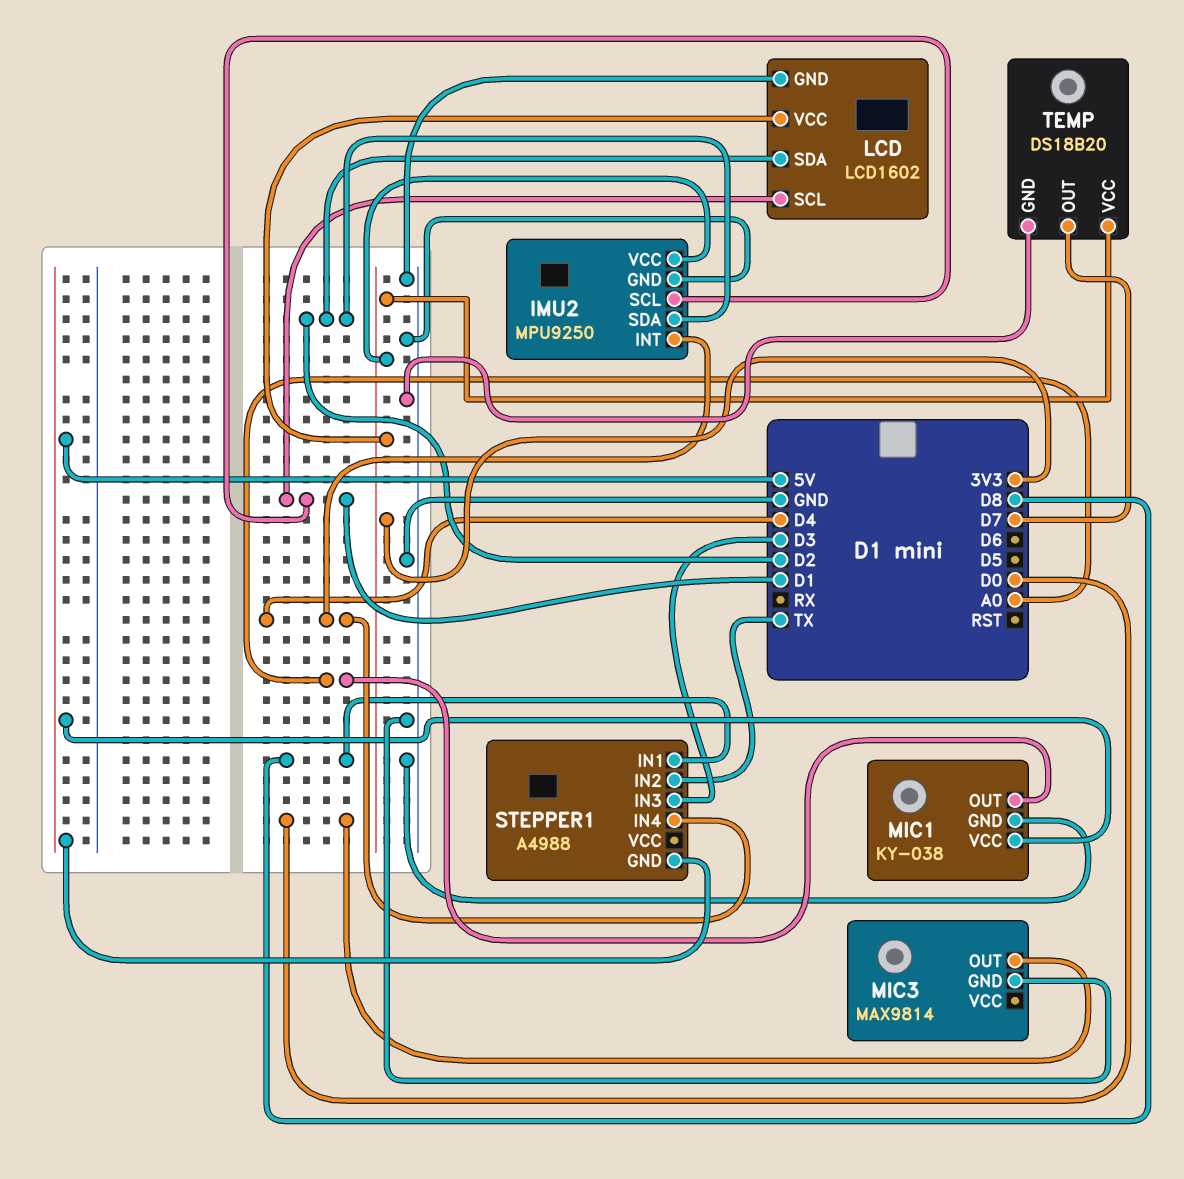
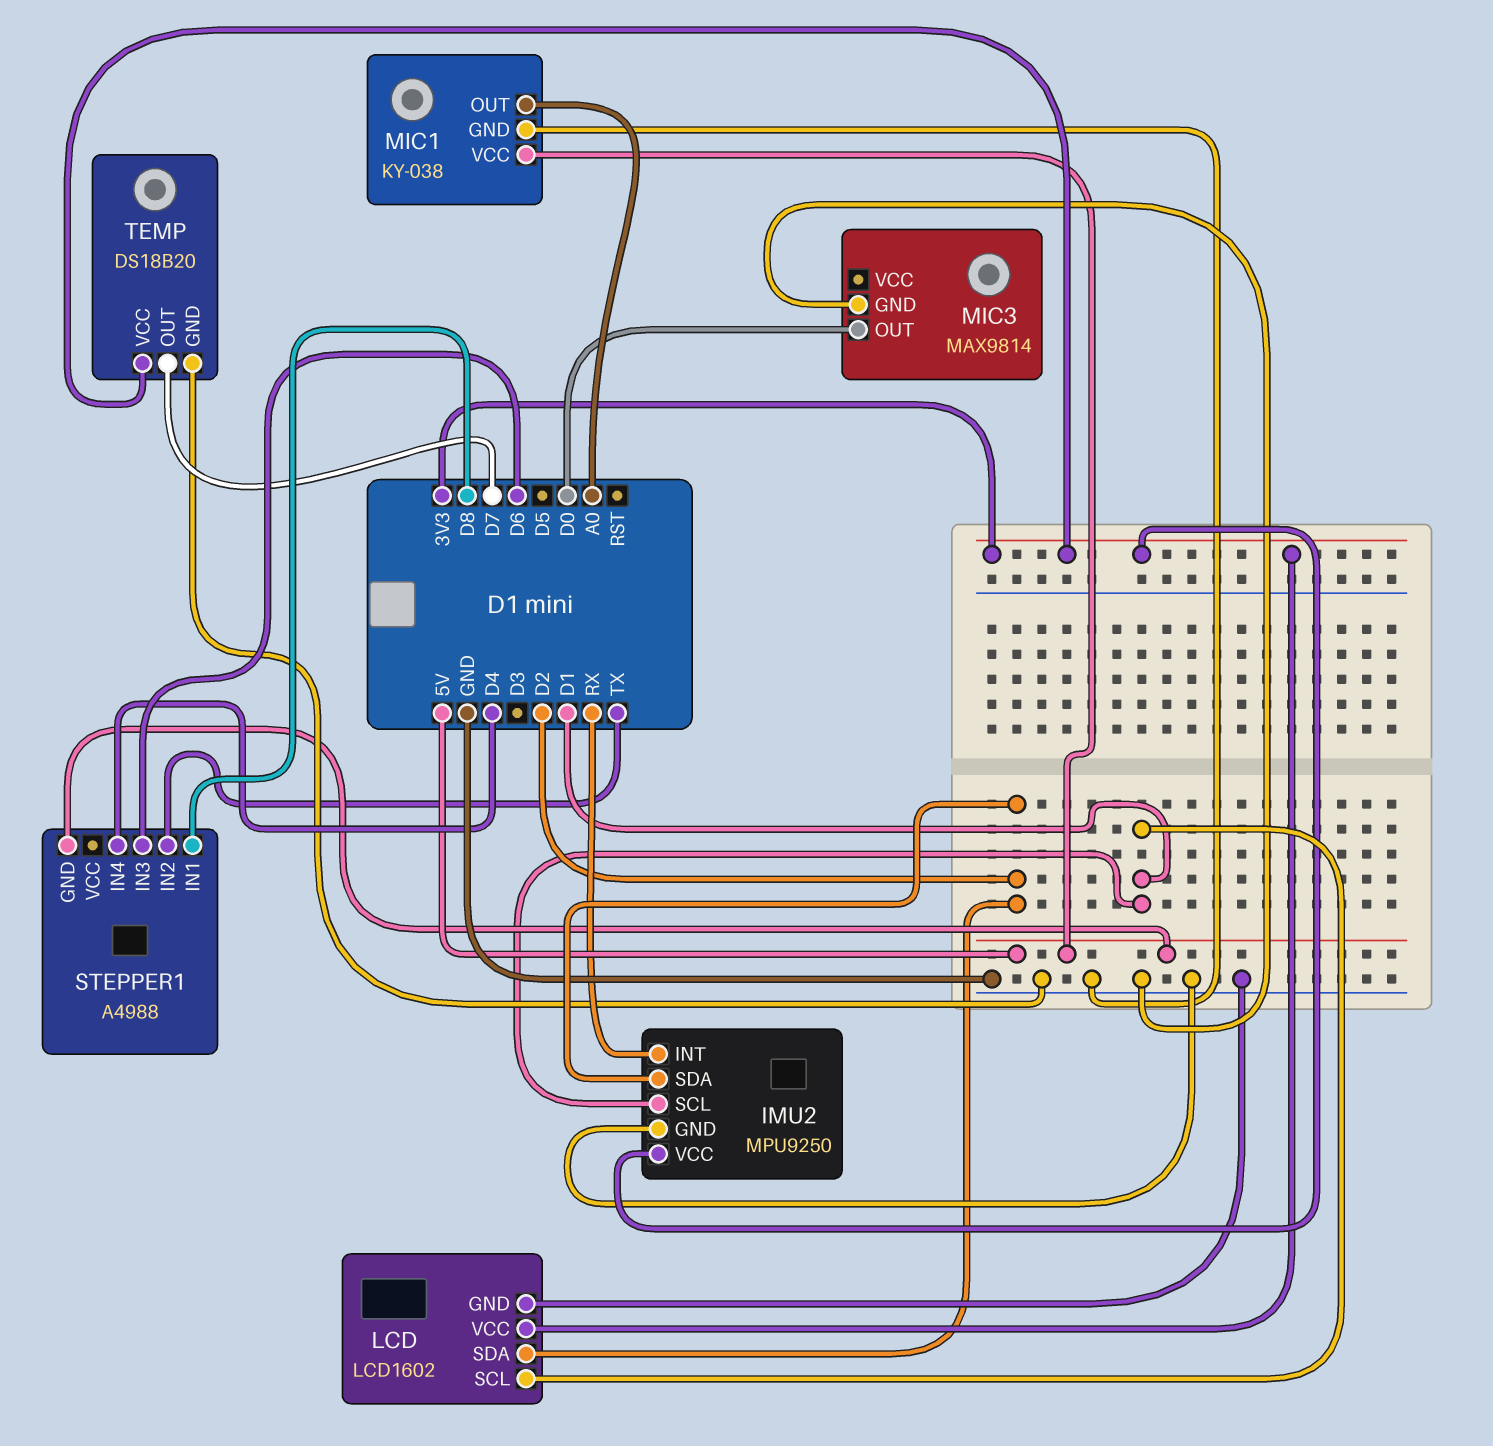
IMU2 pin INT: D4 -> RX
STEPPER1 pin IN3: D3 -> D6

